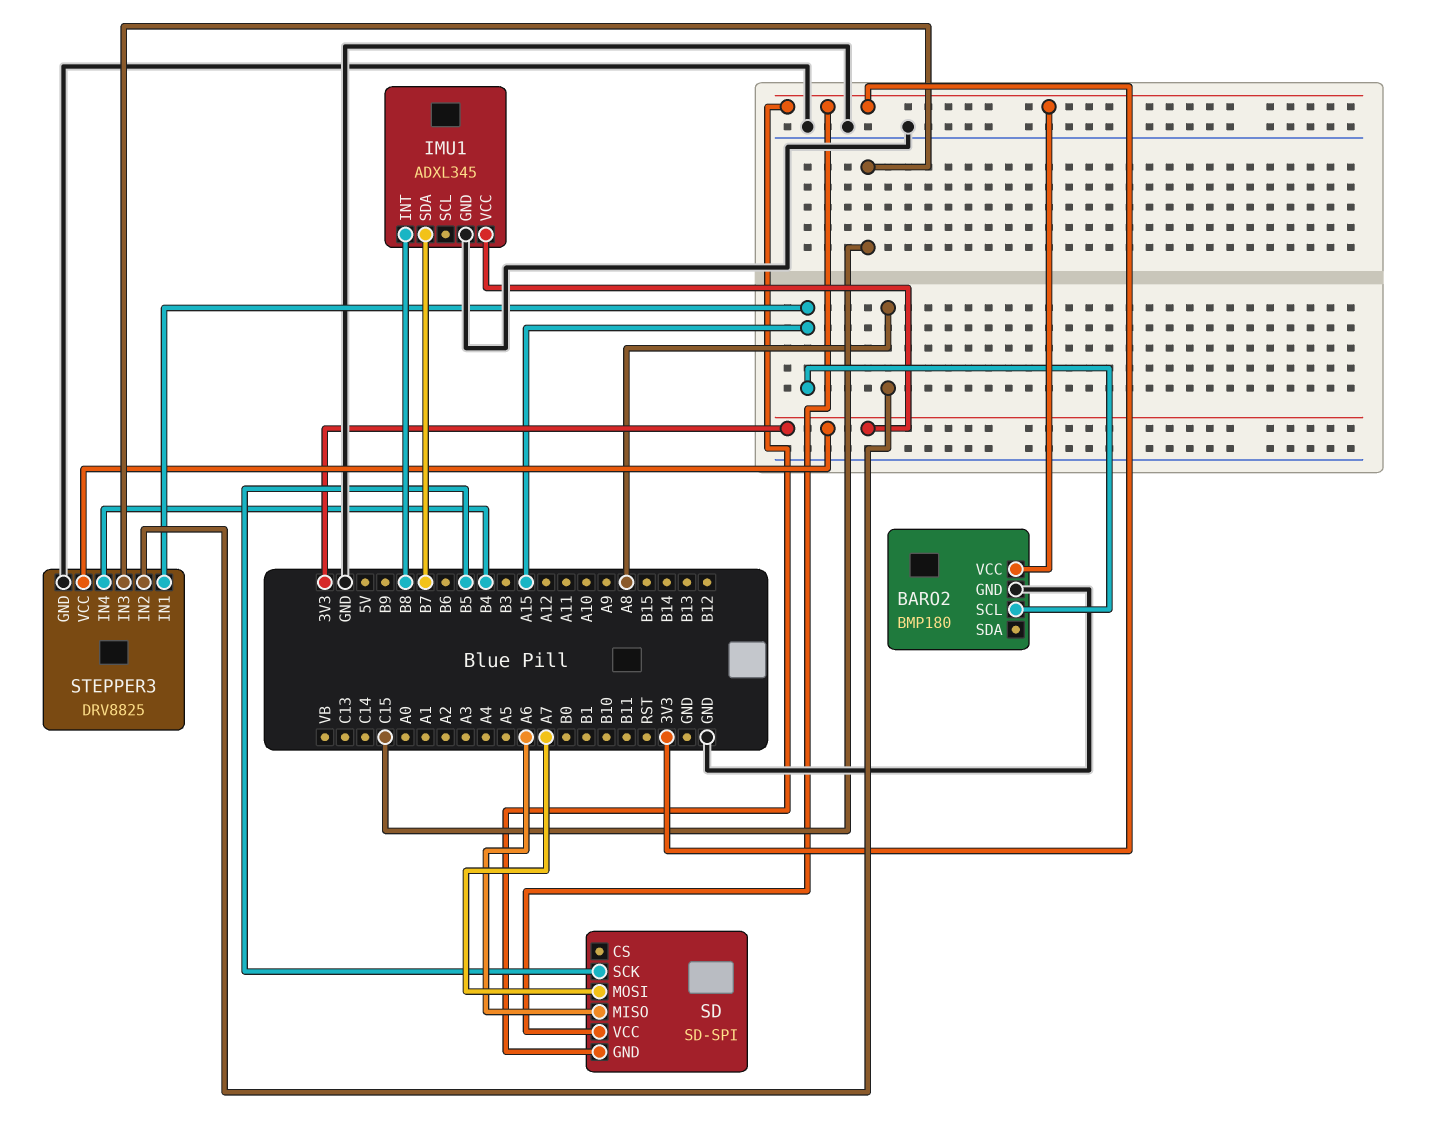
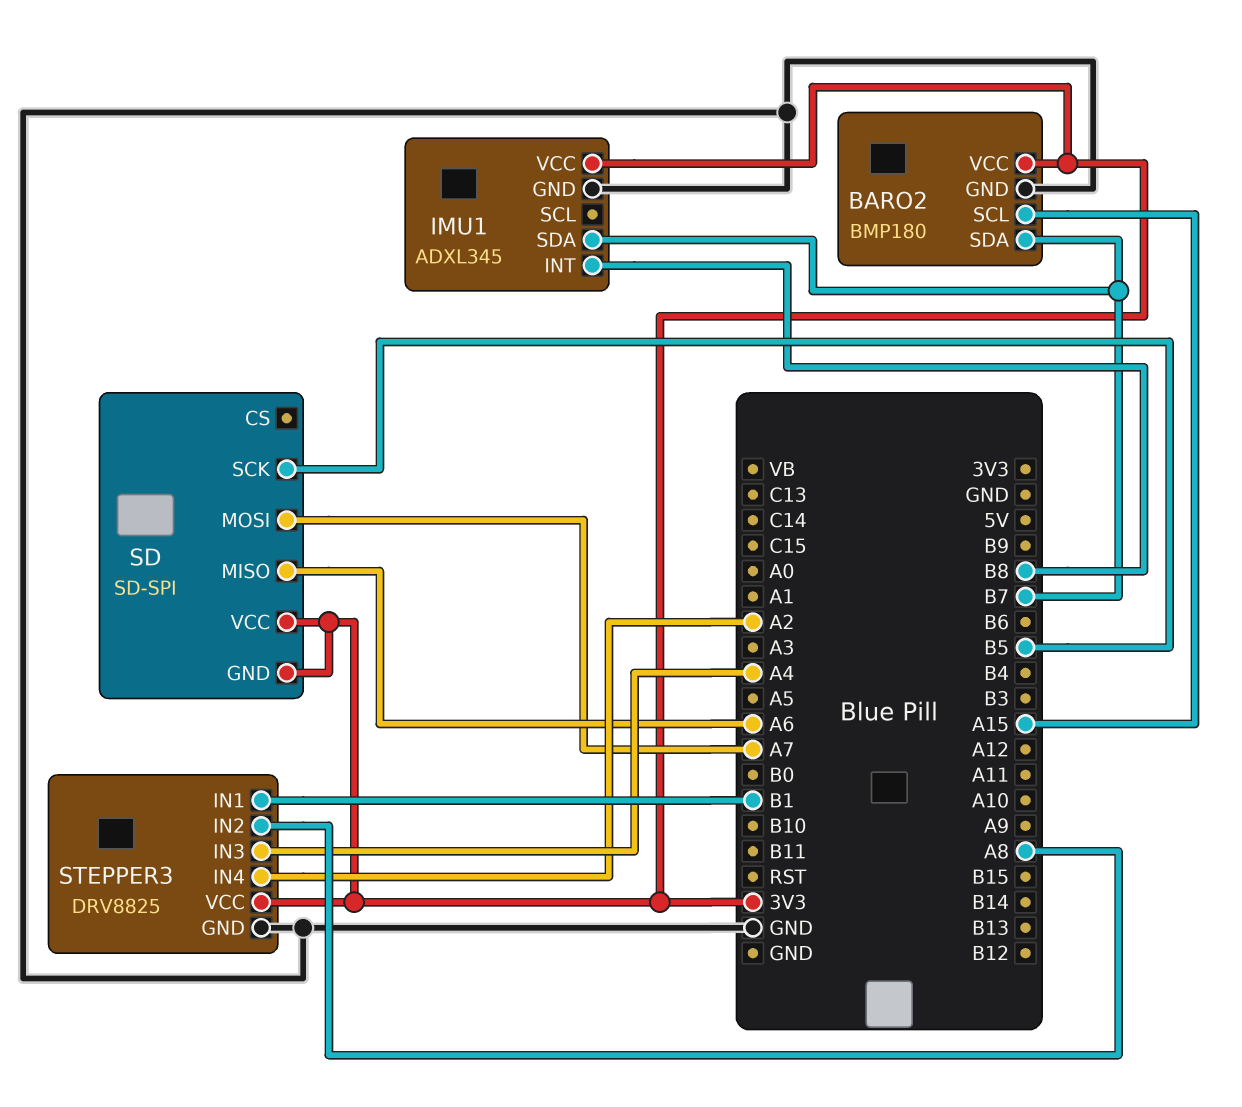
BARO2 pin SDA: none -> B7
STEPPER3 pin IN1: A15 -> B1
STEPPER3 pin IN3: C15 -> A4
STEPPER3 pin IN4: B4 -> A2

